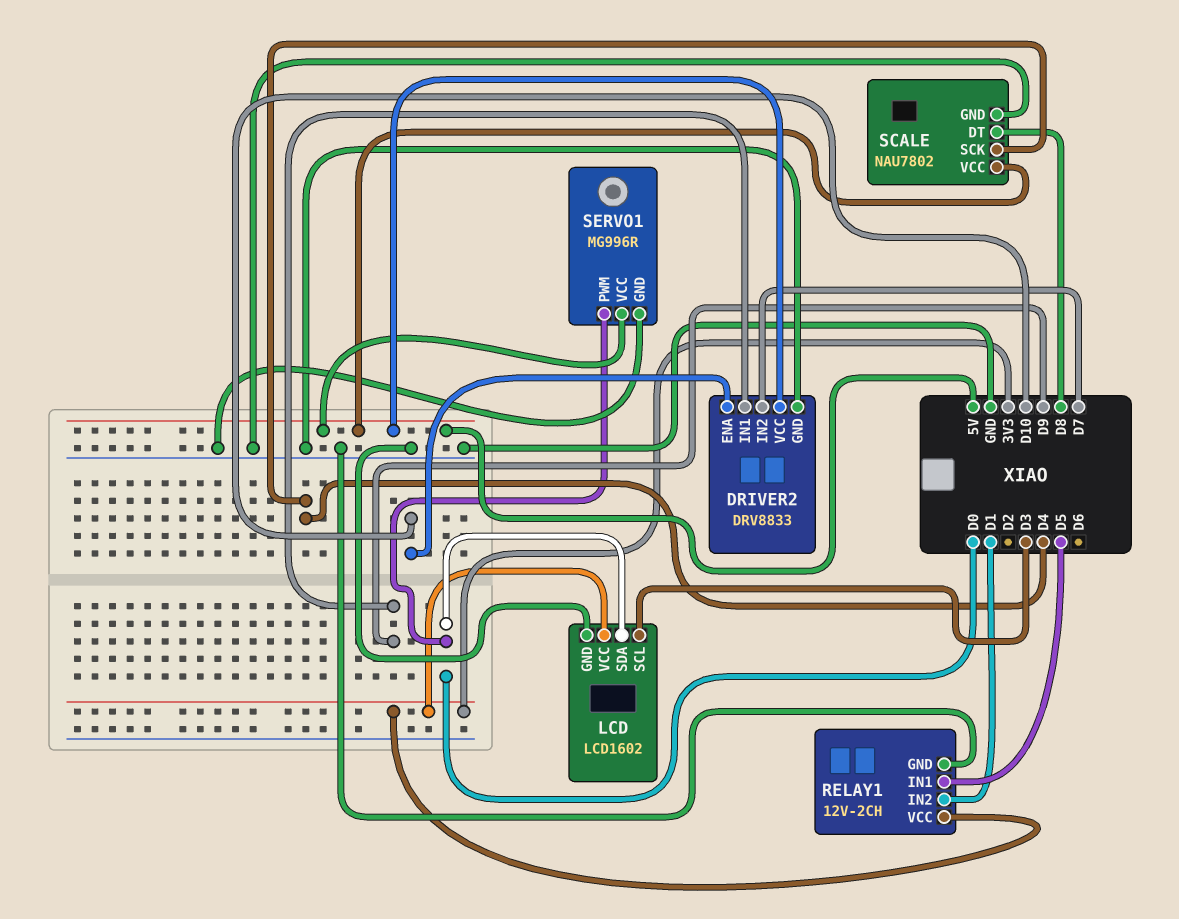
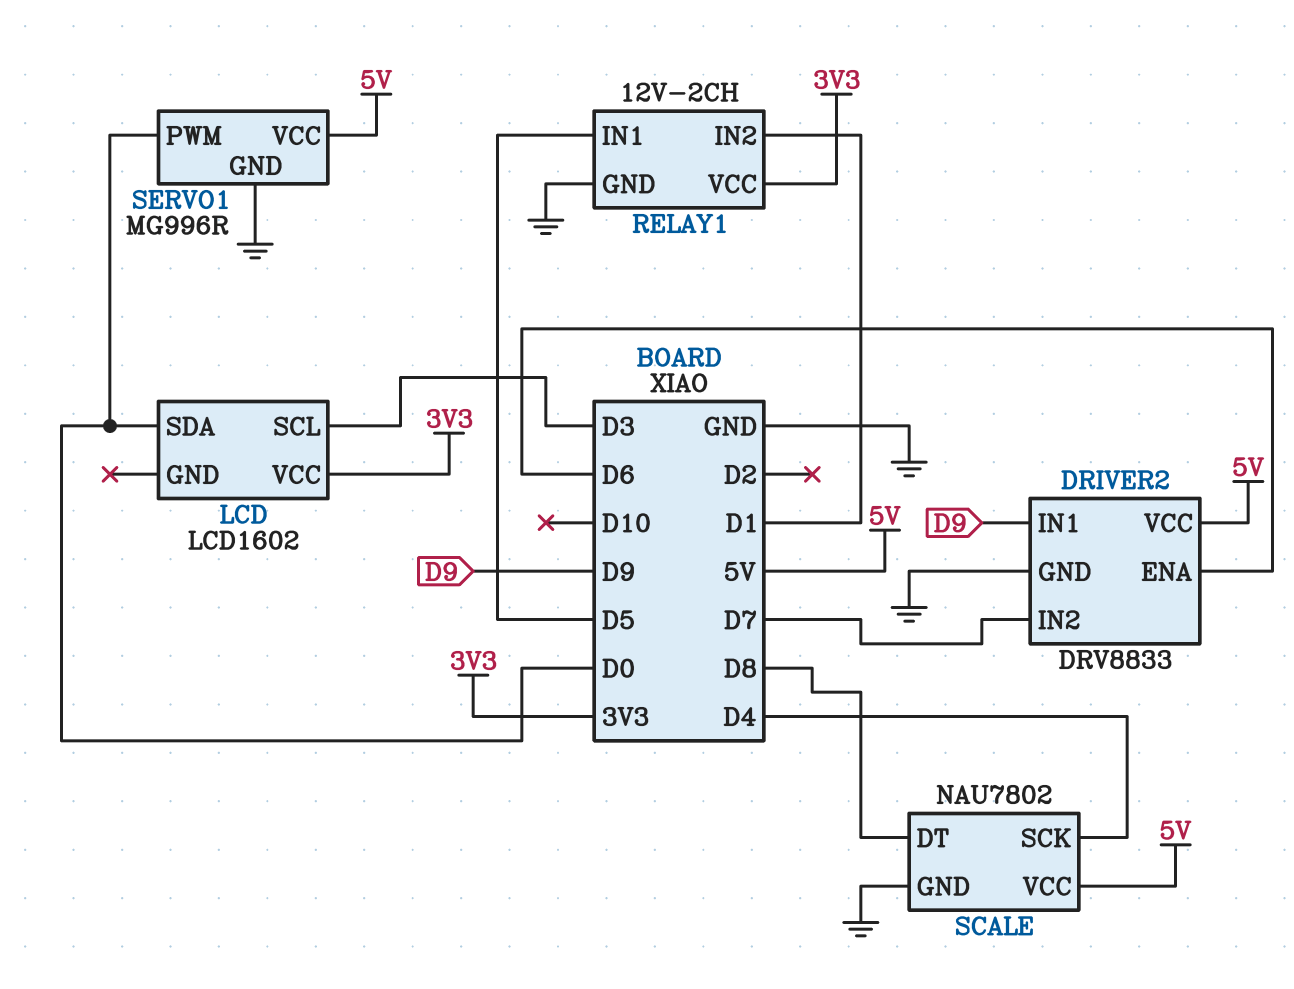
DRIVER2 pin ENA: D10 -> D6
LCD pin GND: GND -> none

